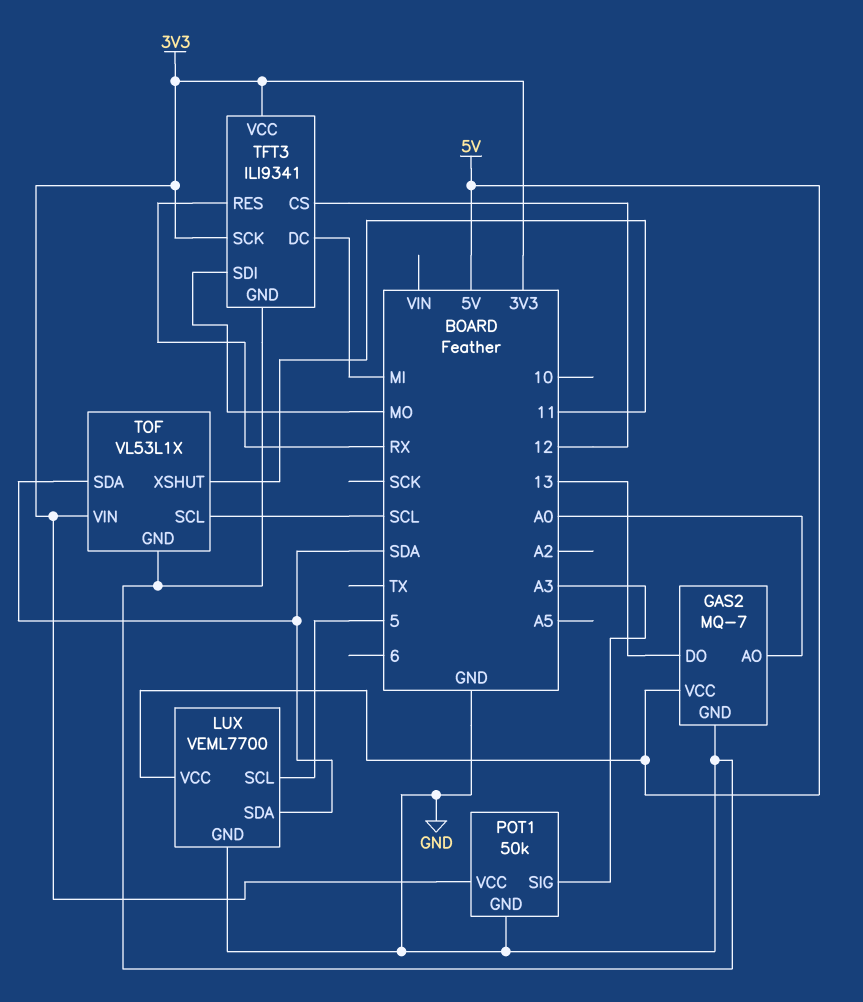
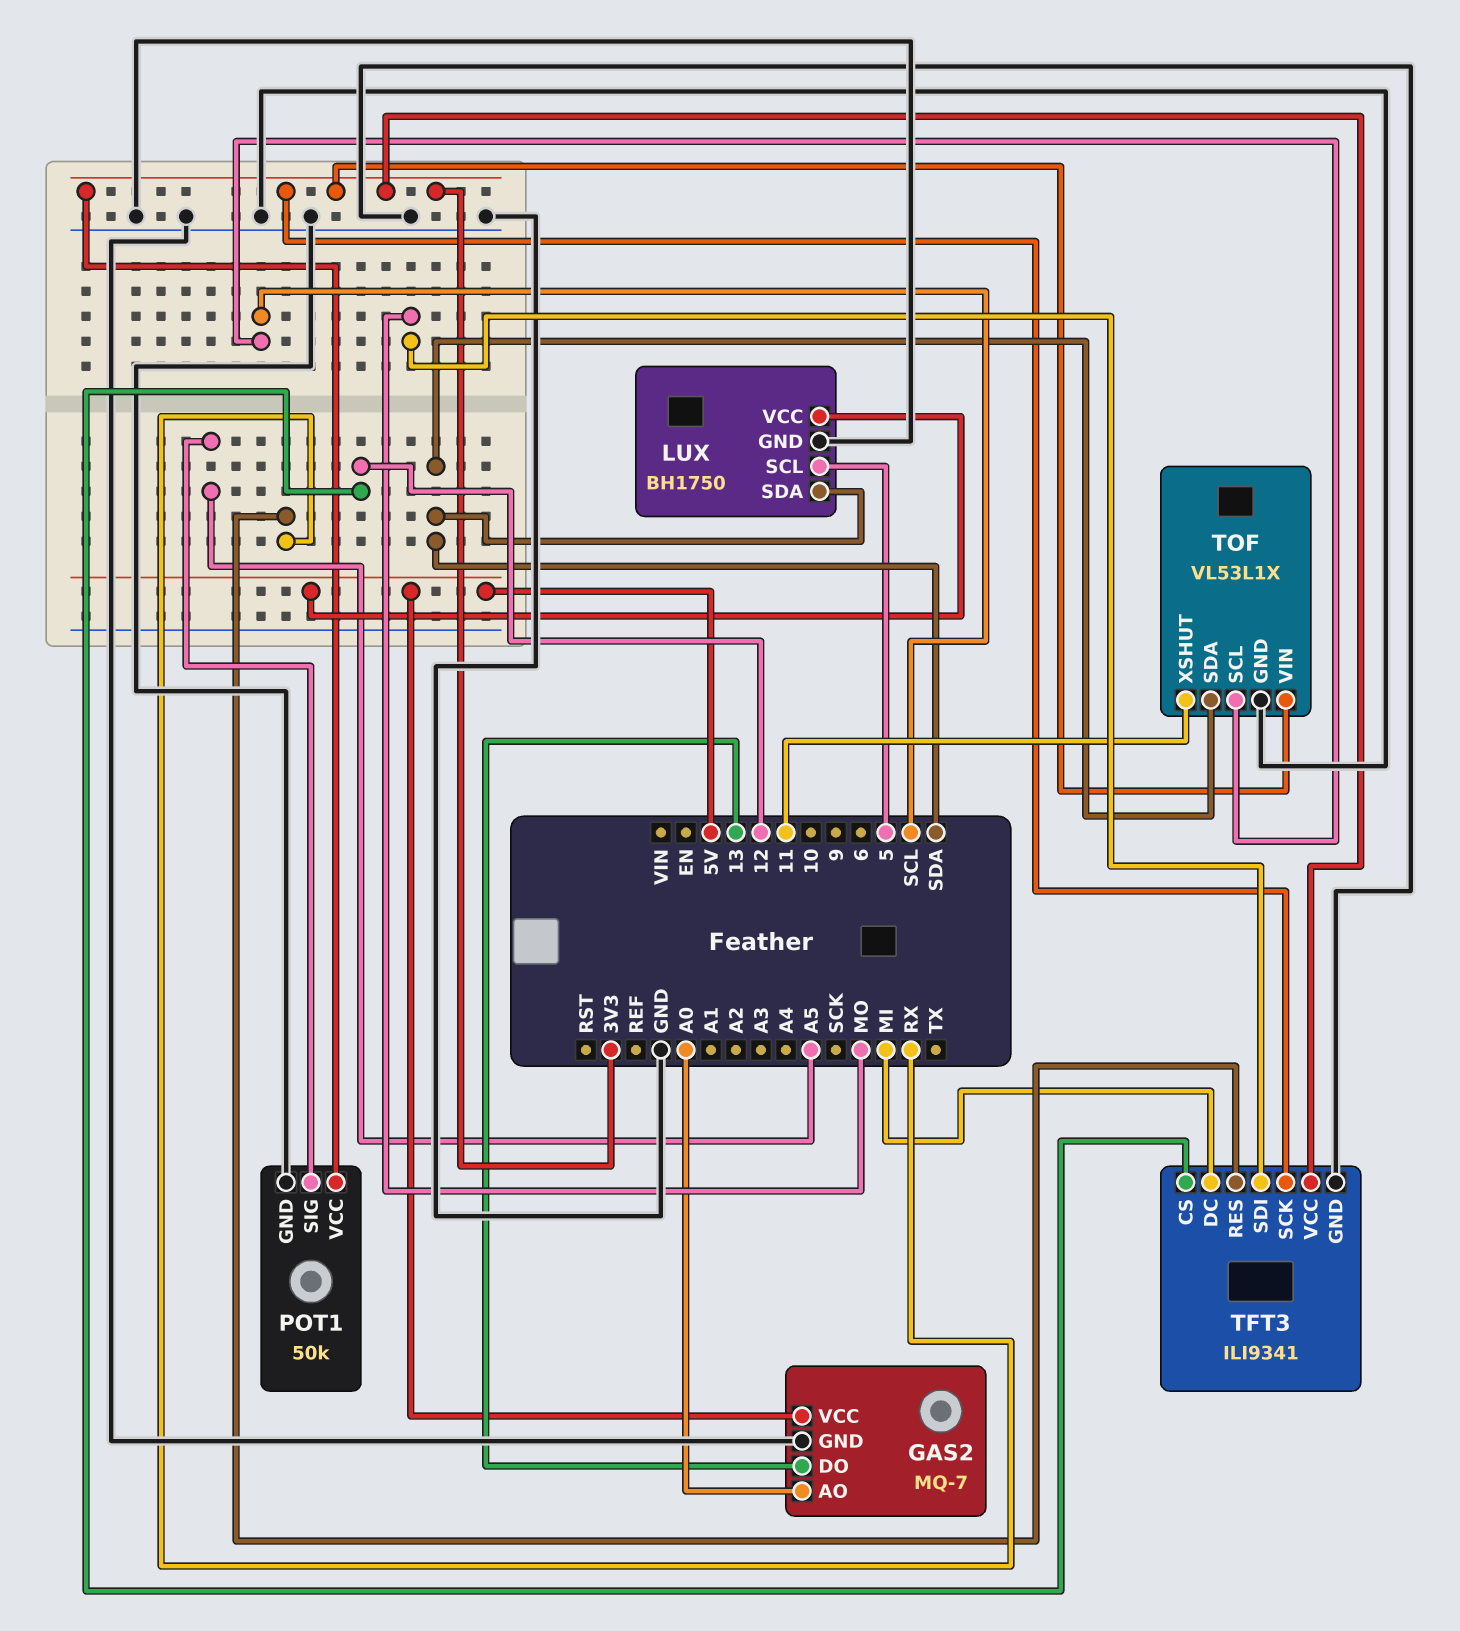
LUX: VEML7700 -> BH1750
POT1 pin SIG: A3 -> A5

